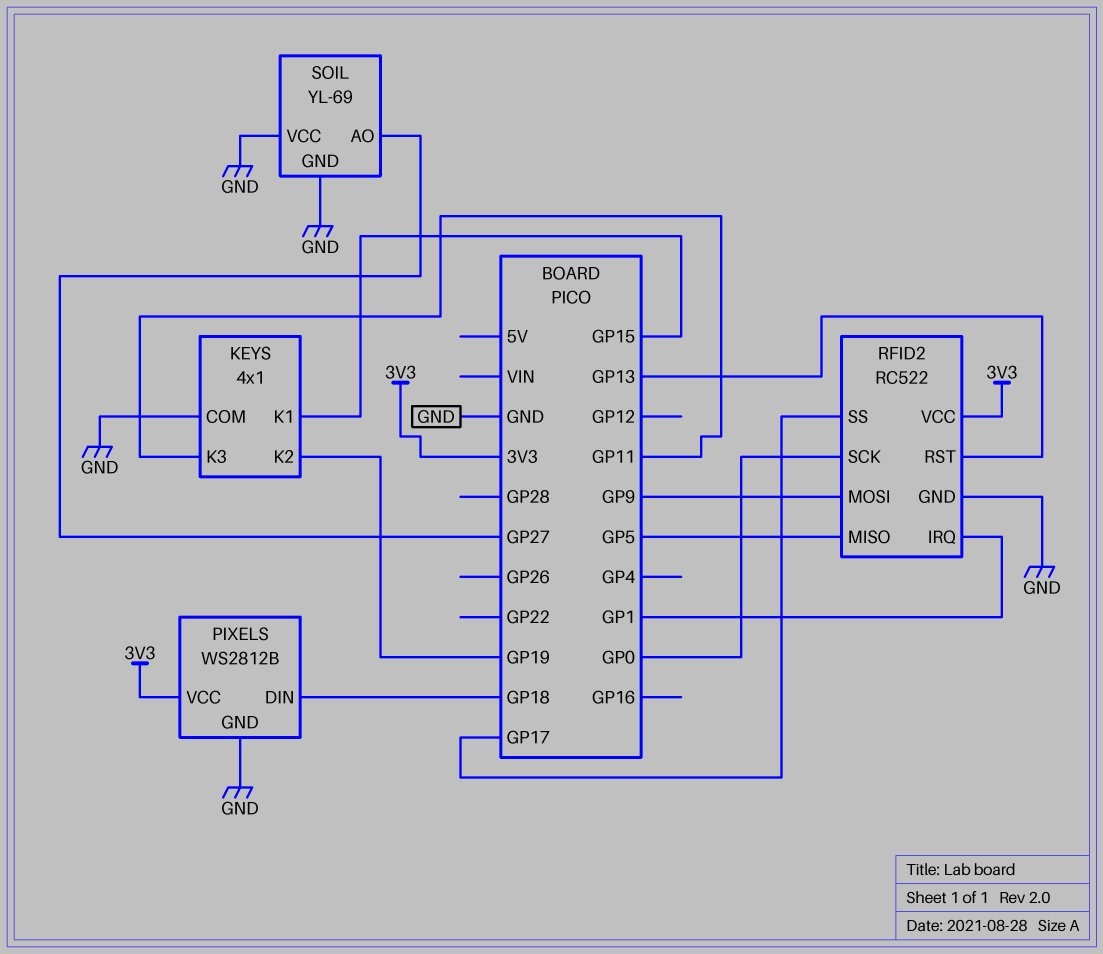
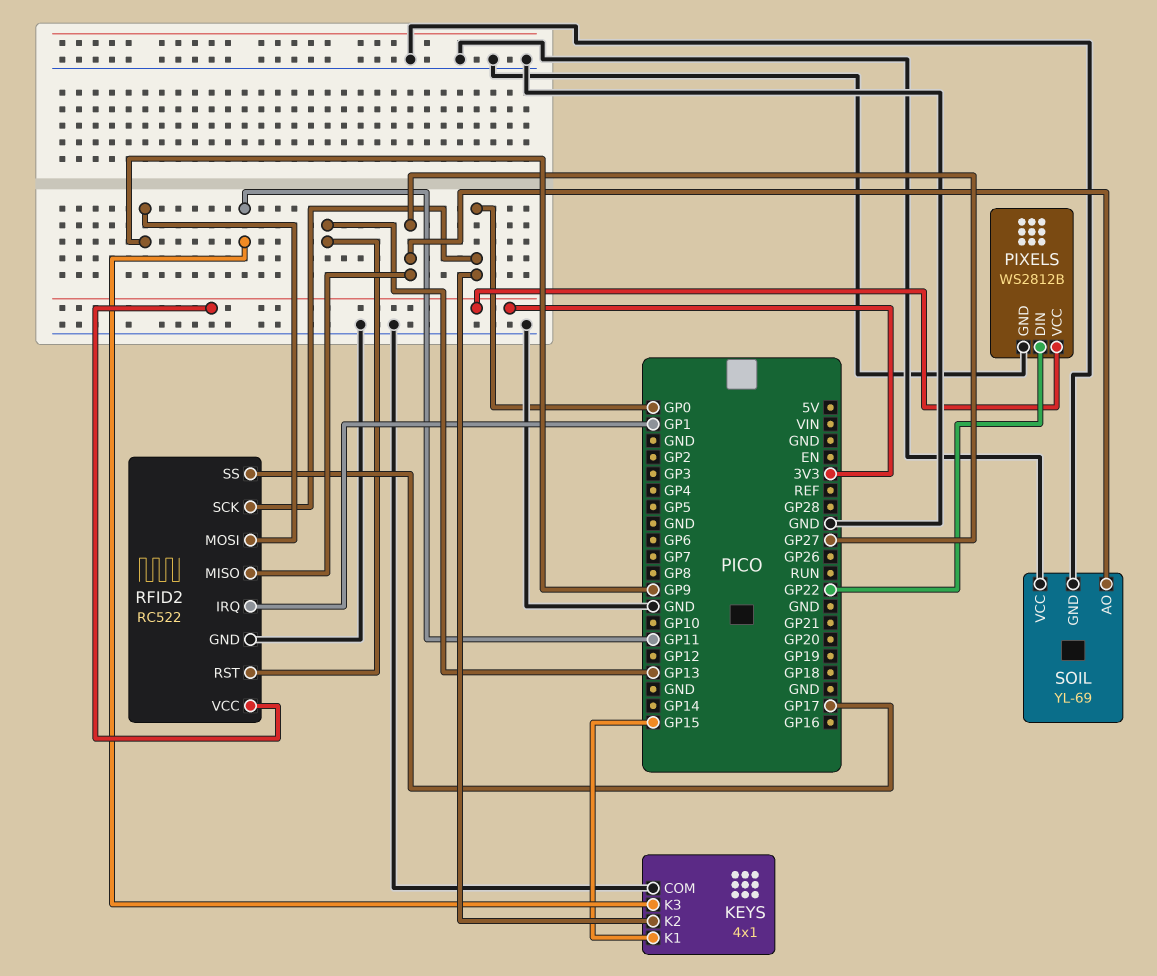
KEYS pin K2: GP19 -> GP0
PIXELS pin DIN: GP18 -> GP22
RFID2 pin MISO: GP5 -> GP27

